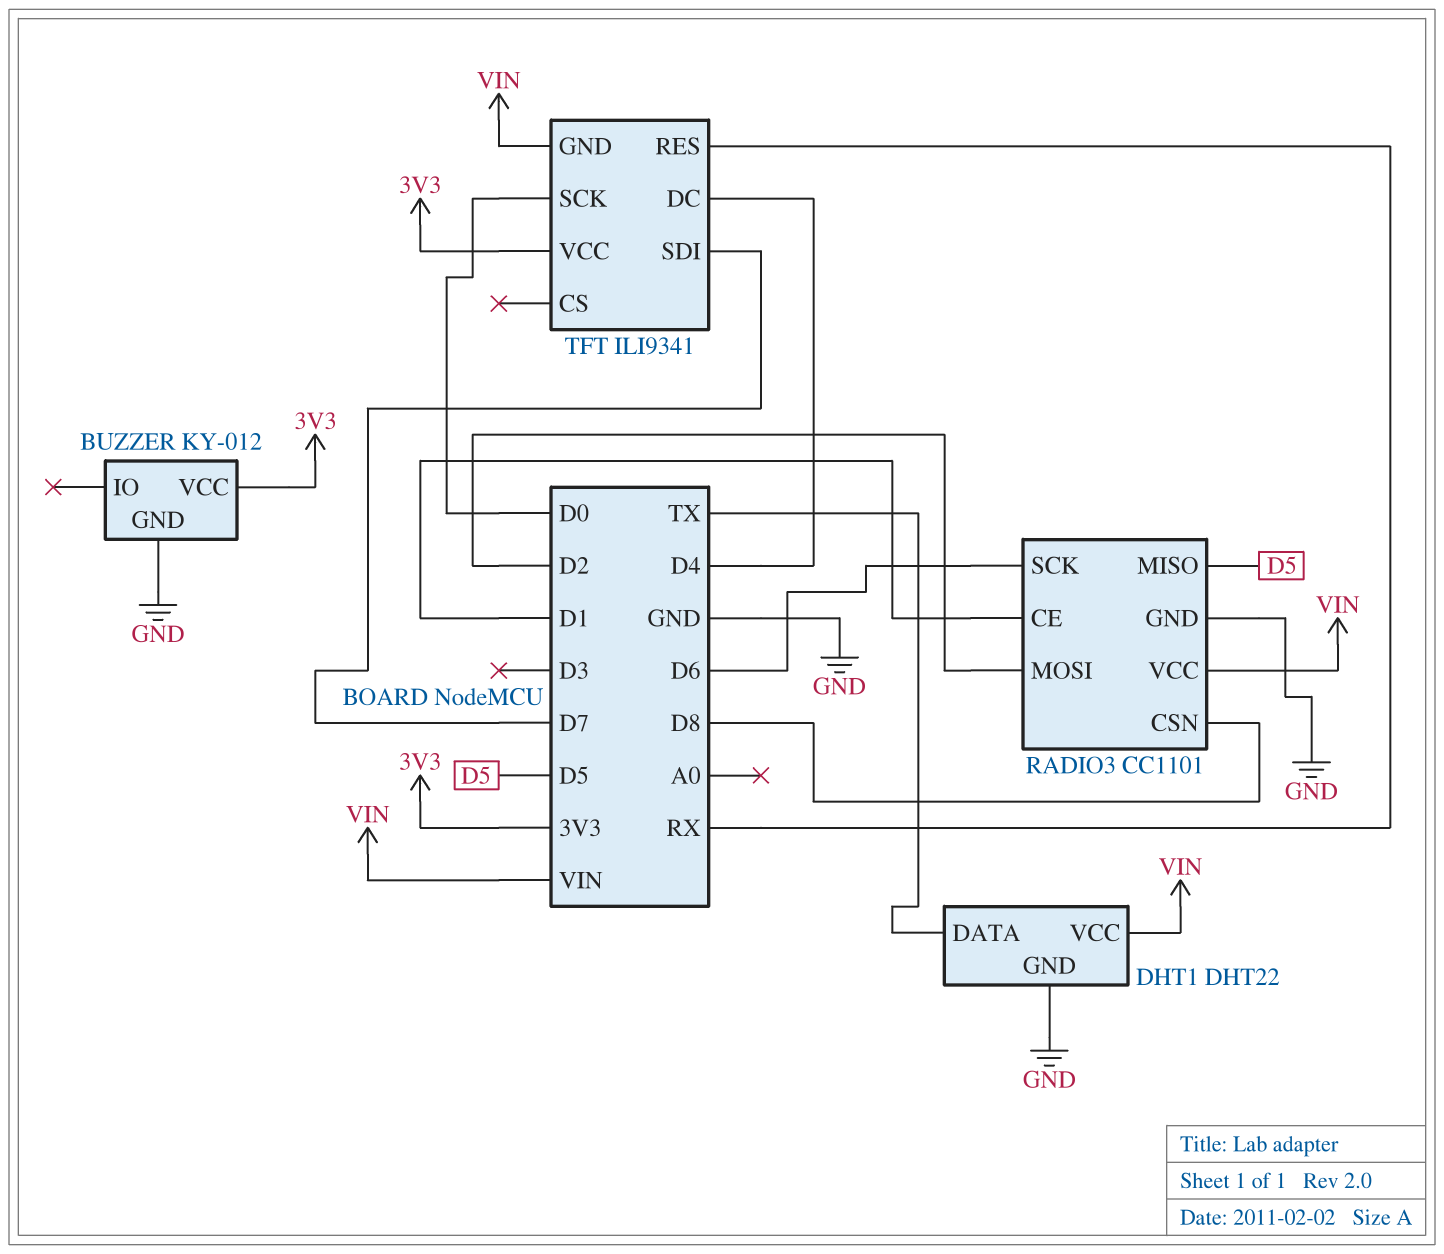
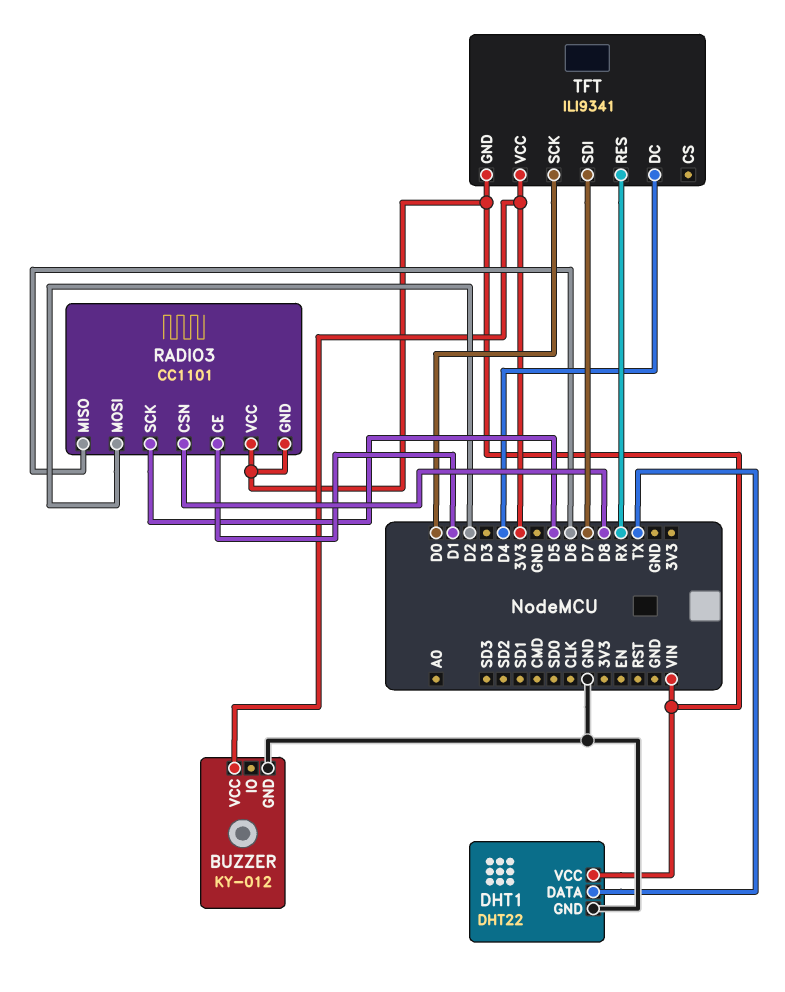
RADIO3 pin GND: GND -> VIN
RADIO3 pin MISO: D5 -> D6
RADIO3 pin SCK: D6 -> D5

